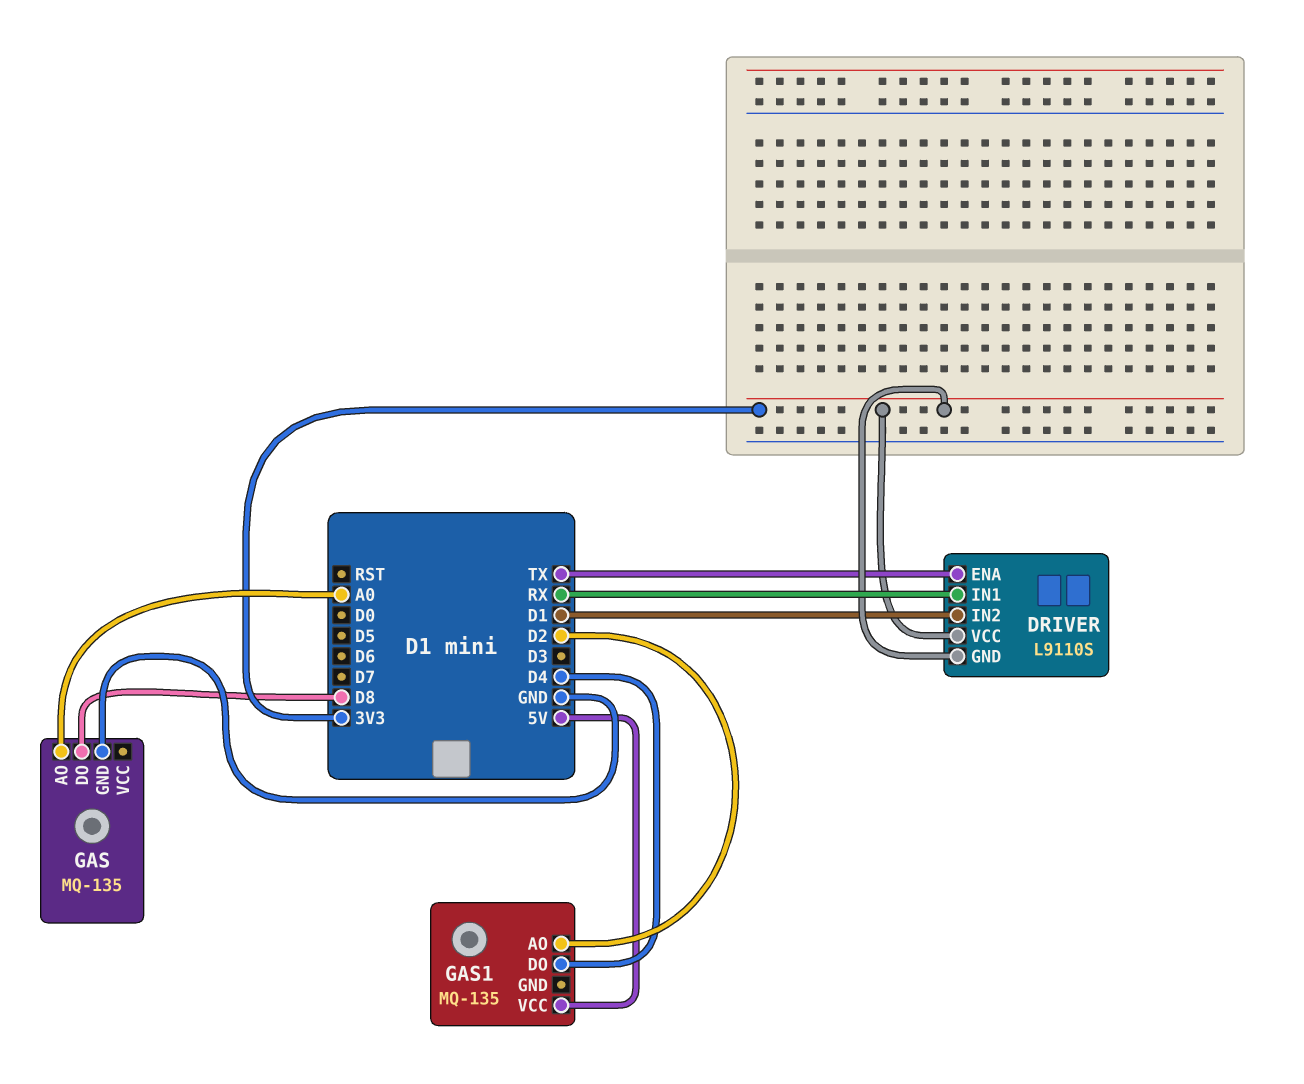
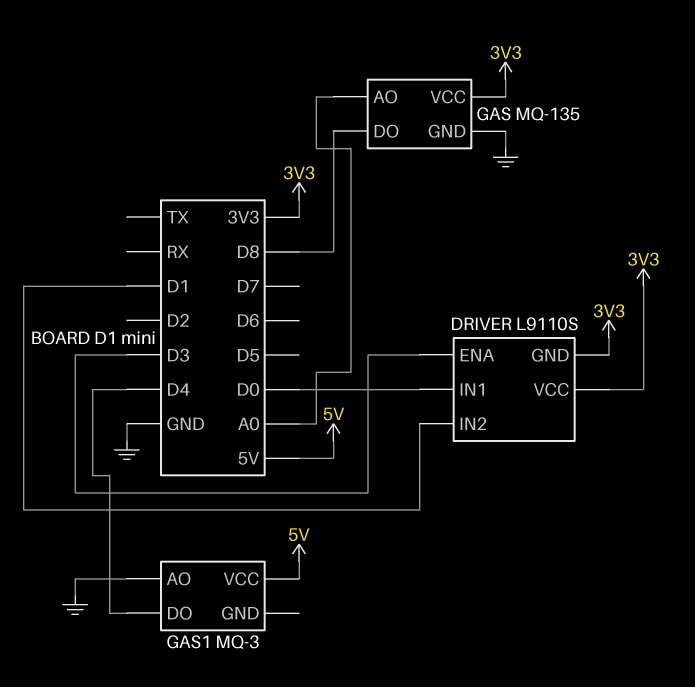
DRIVER pin ENA: TX -> D3
DRIVER pin IN1: RX -> D0
GAS pin VCC: none -> 3V3
GAS1: MQ-135 -> MQ-3
GAS1 pin AO: D2 -> GND

